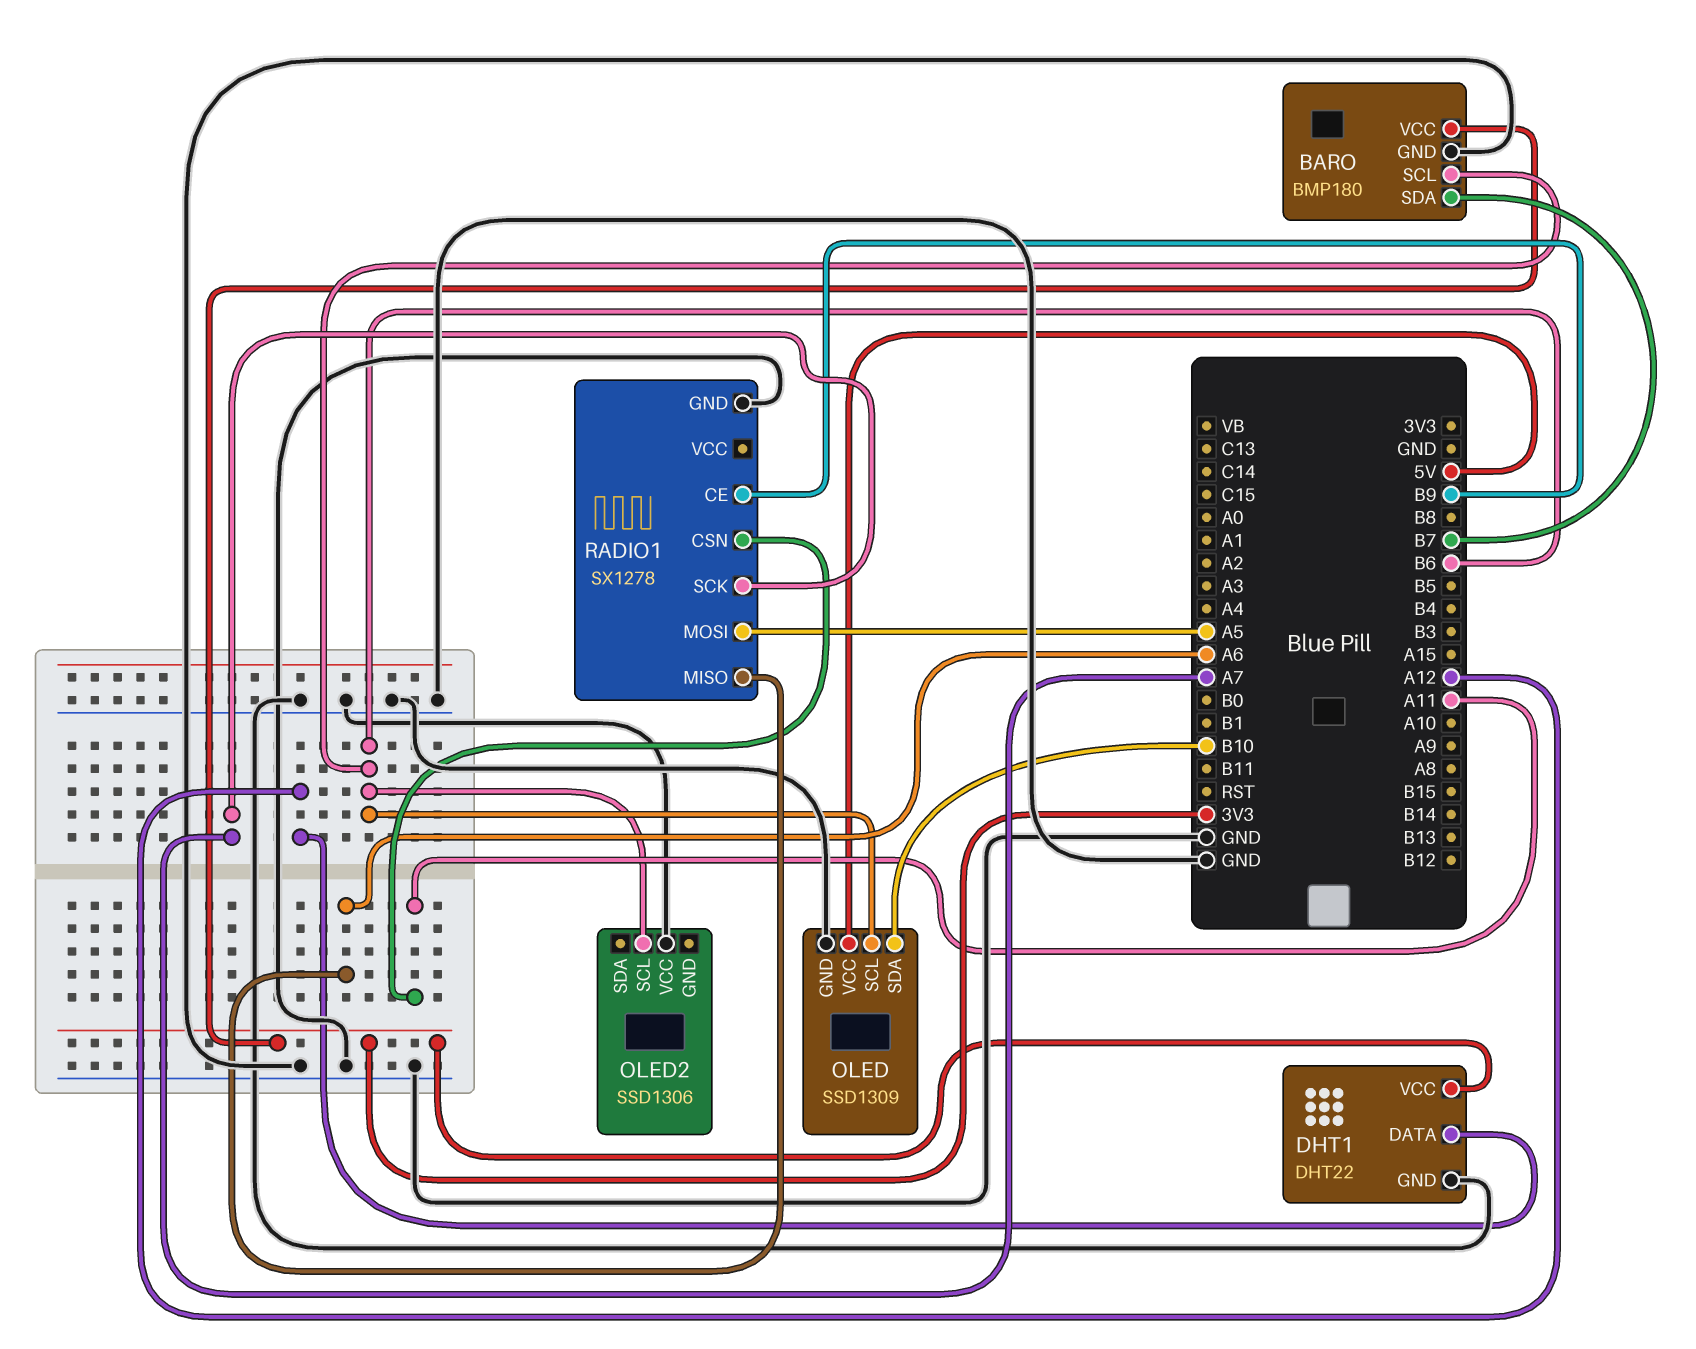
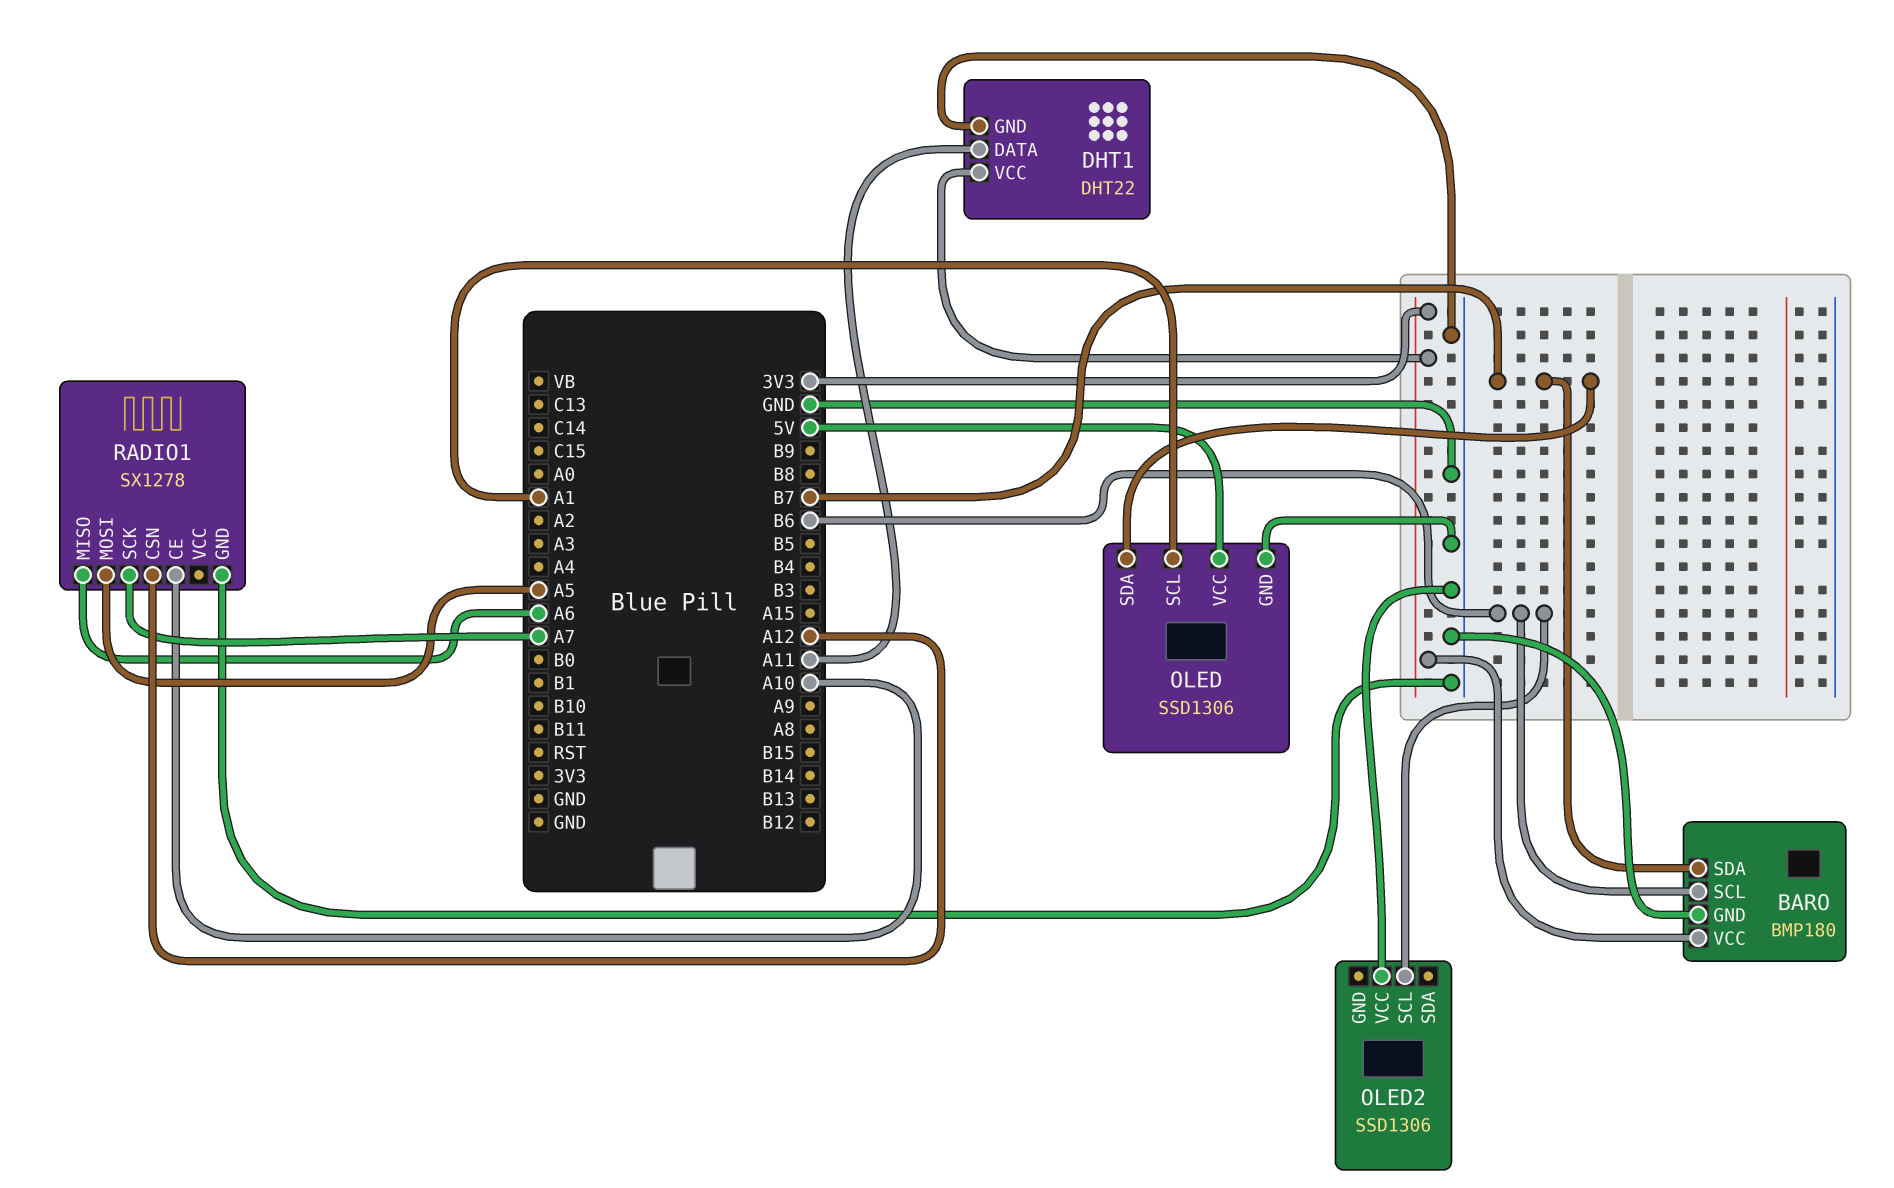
DHT1 pin DATA: A12 -> A11
OLED: SSD1309 -> SSD1306
OLED pin SCL: B6 -> A1
OLED pin SDA: B10 -> B7
RADIO1 pin CE: B9 -> A10
RADIO1 pin CSN: A11 -> A12

